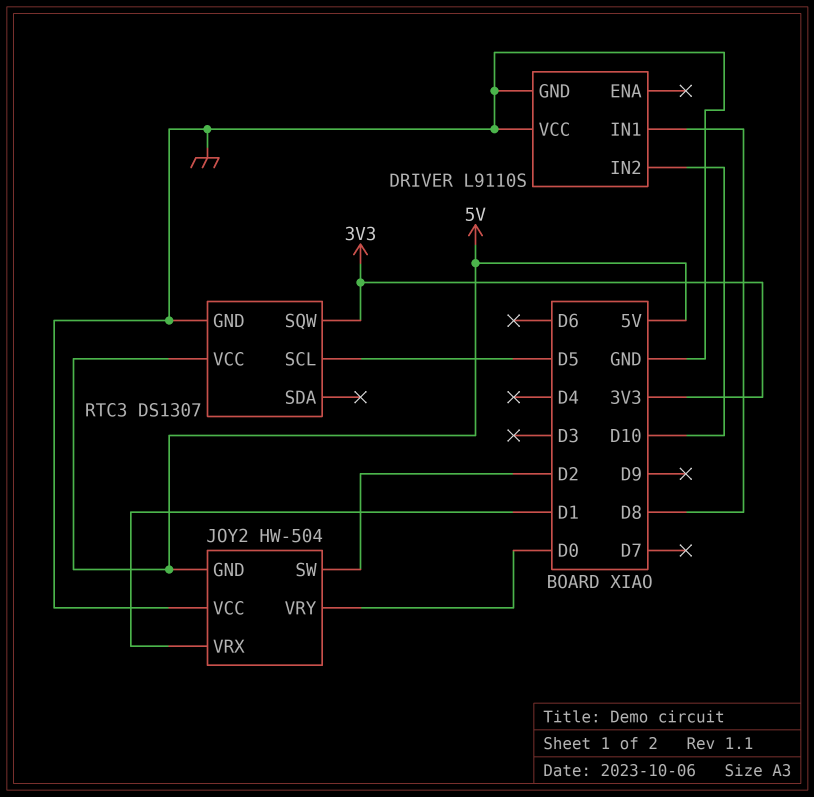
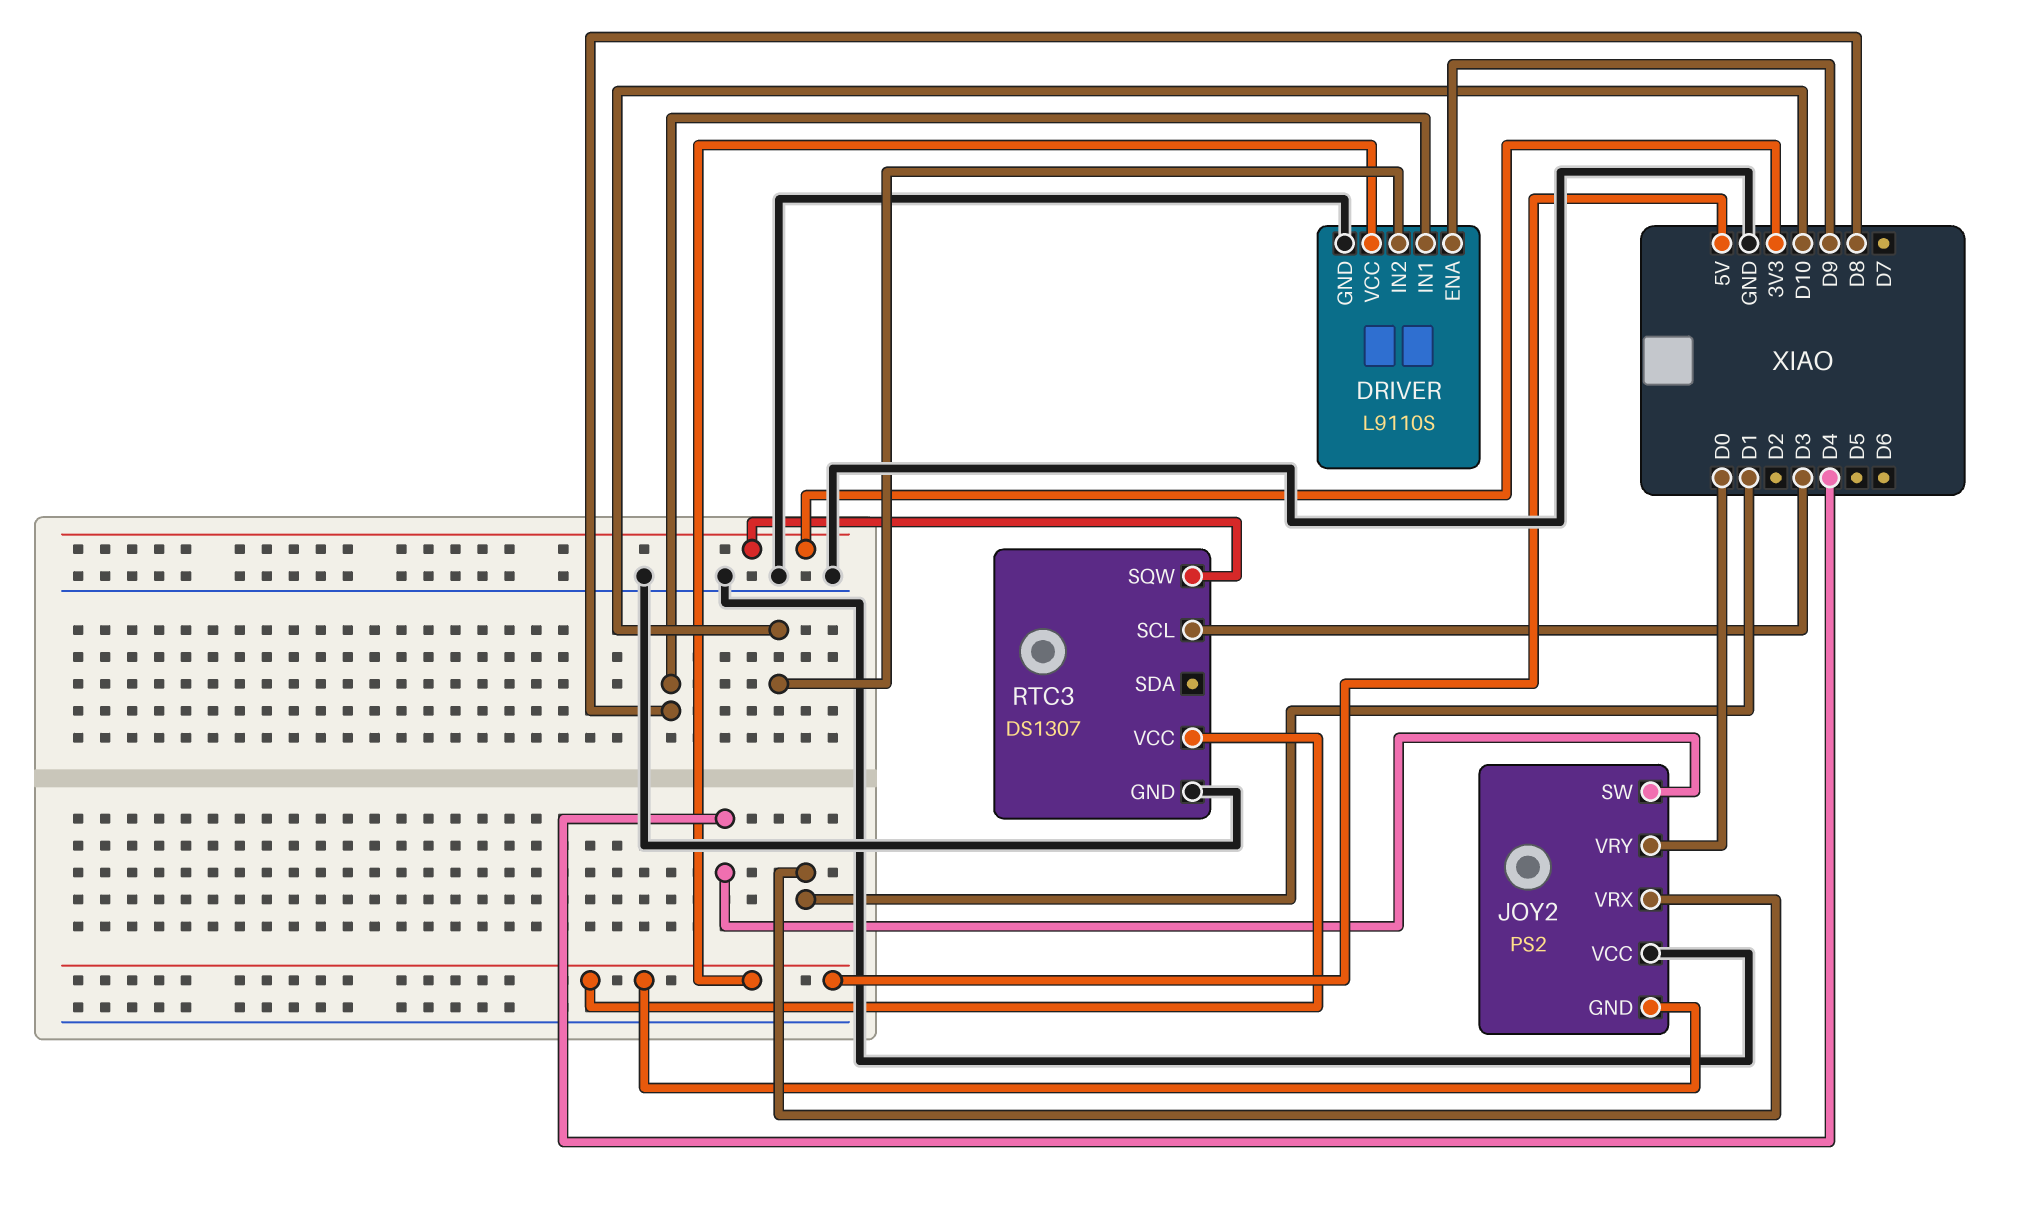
DRIVER pin ENA: none -> D9
DRIVER pin VCC: GND -> 5V
JOY2: HW-504 -> PS2
JOY2 pin SW: D2 -> D4
RTC3 pin SCL: D5 -> D3

